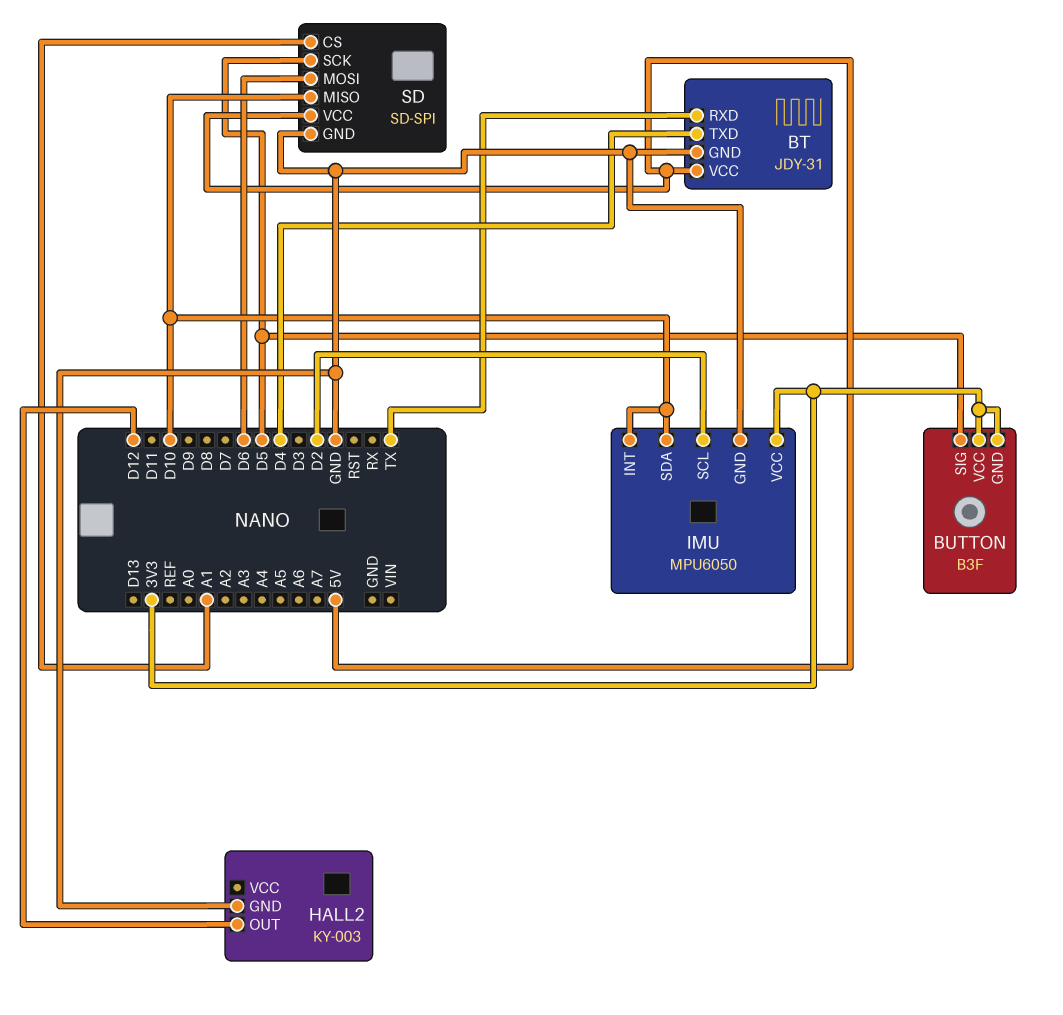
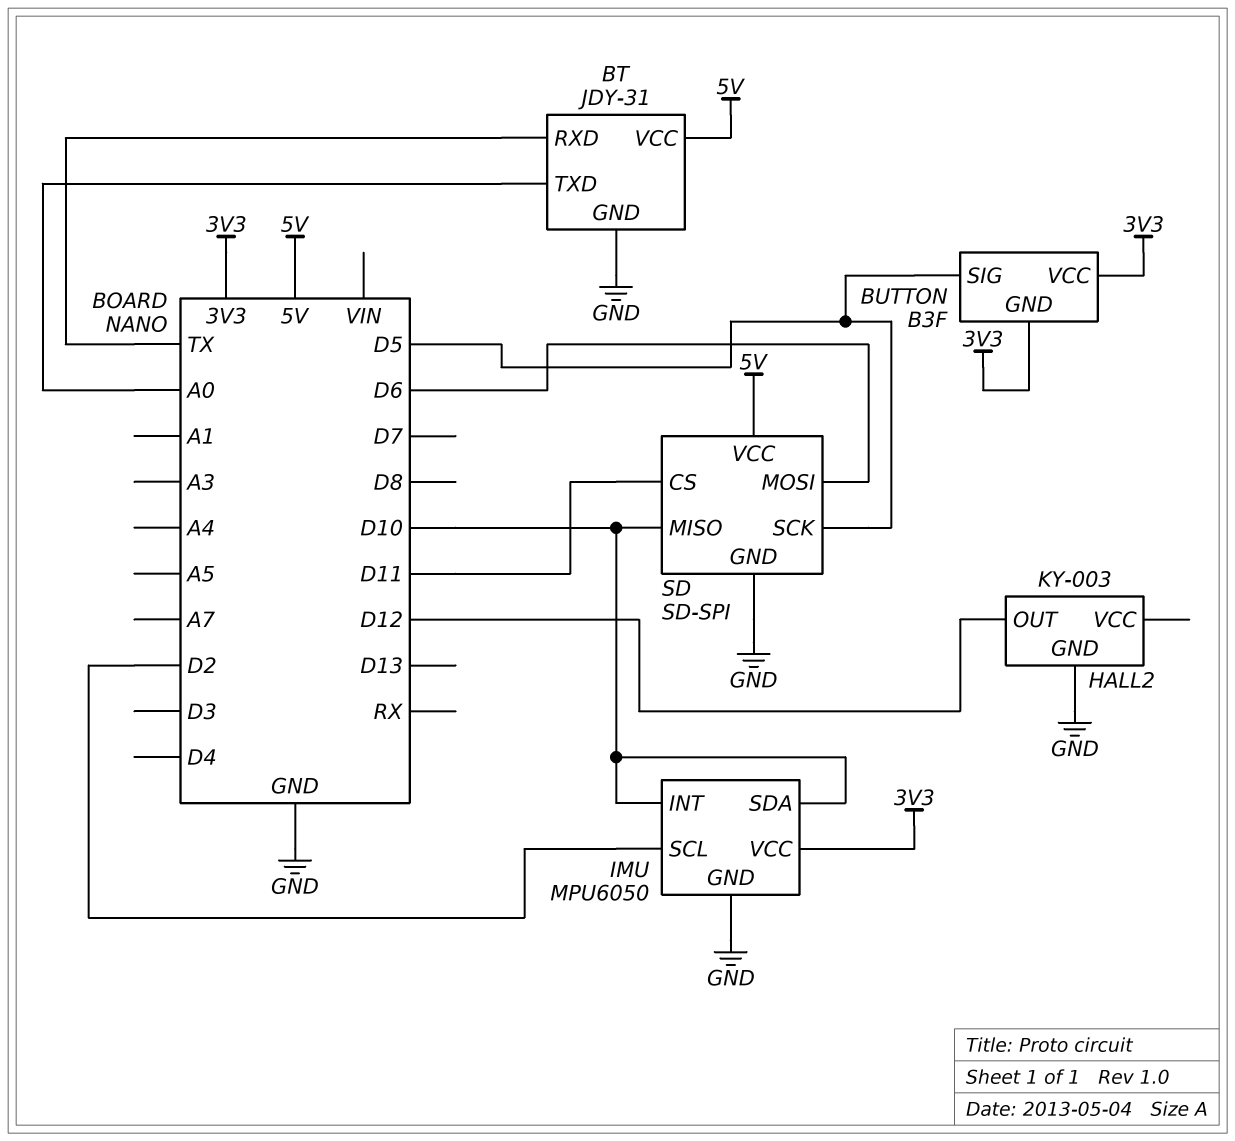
BT pin TXD: D4 -> A0
SD pin CS: A1 -> D11

